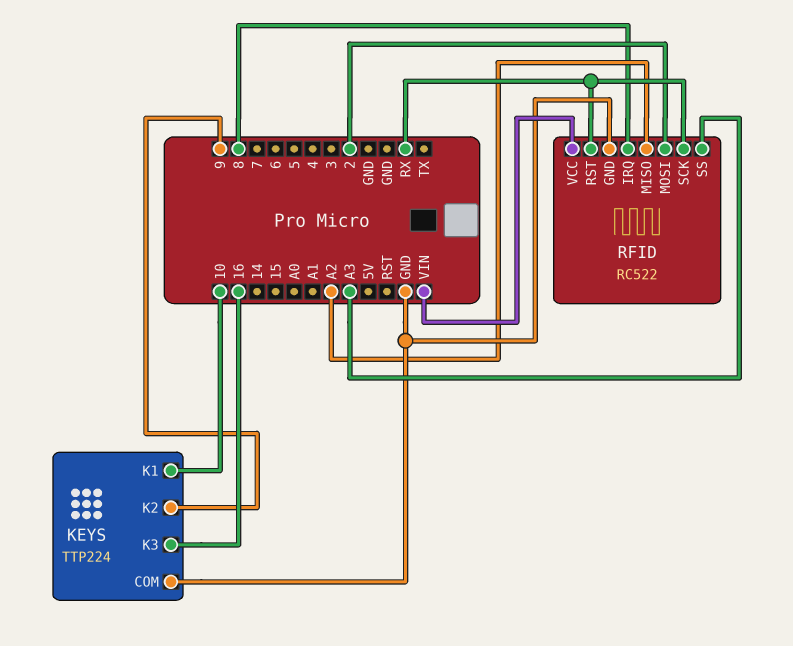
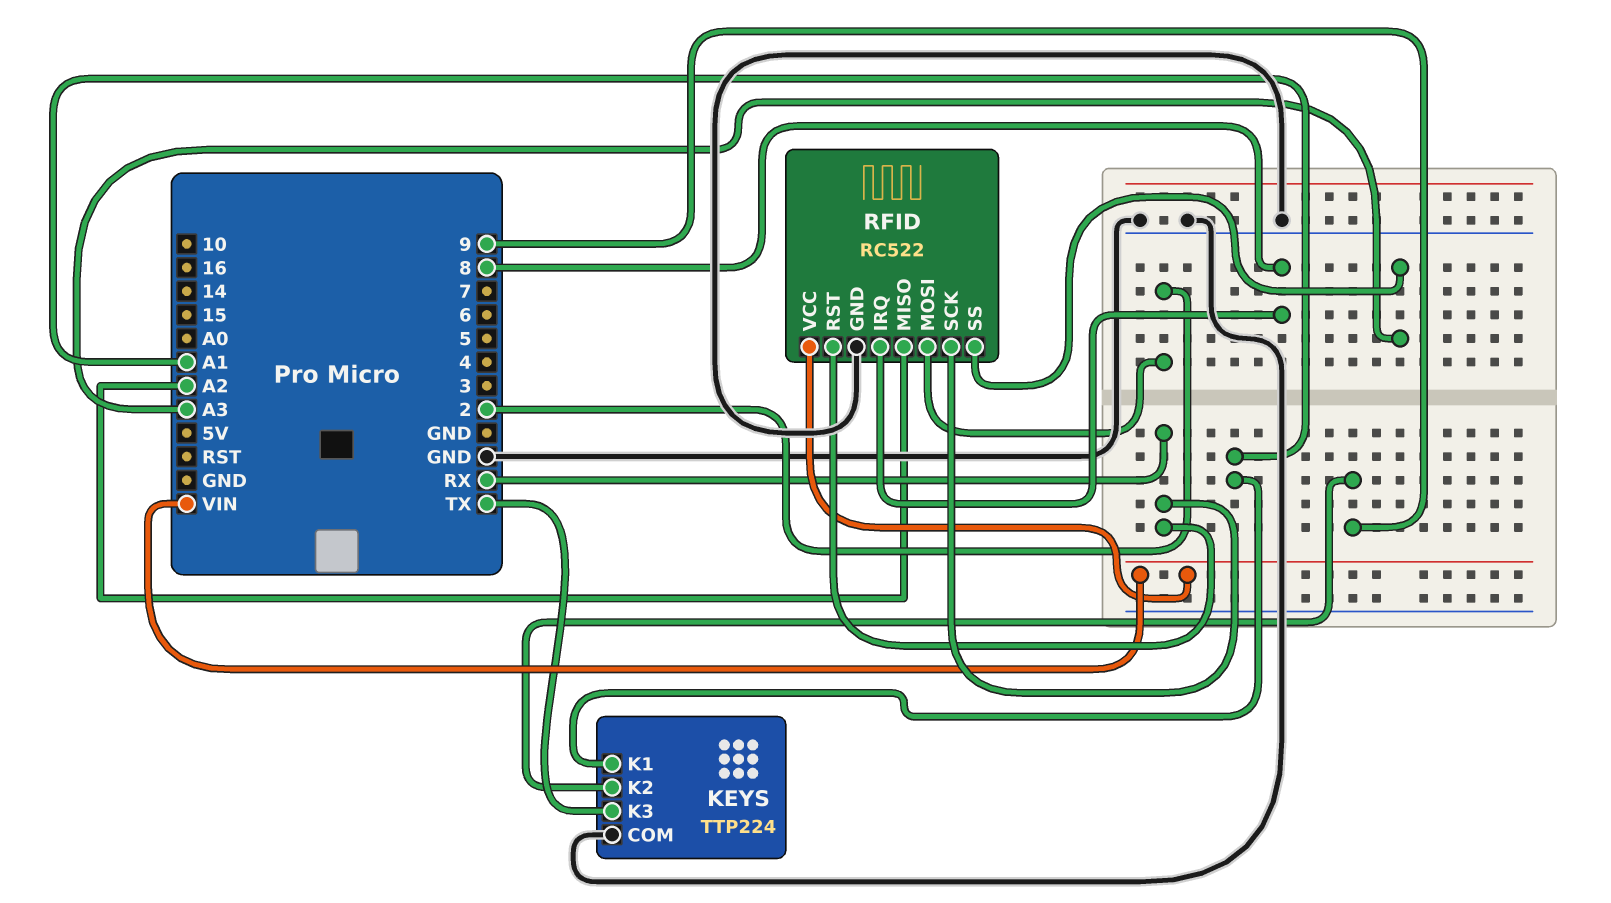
KEYS pin K1: 10 -> A1
KEYS pin K3: 16 -> TX

